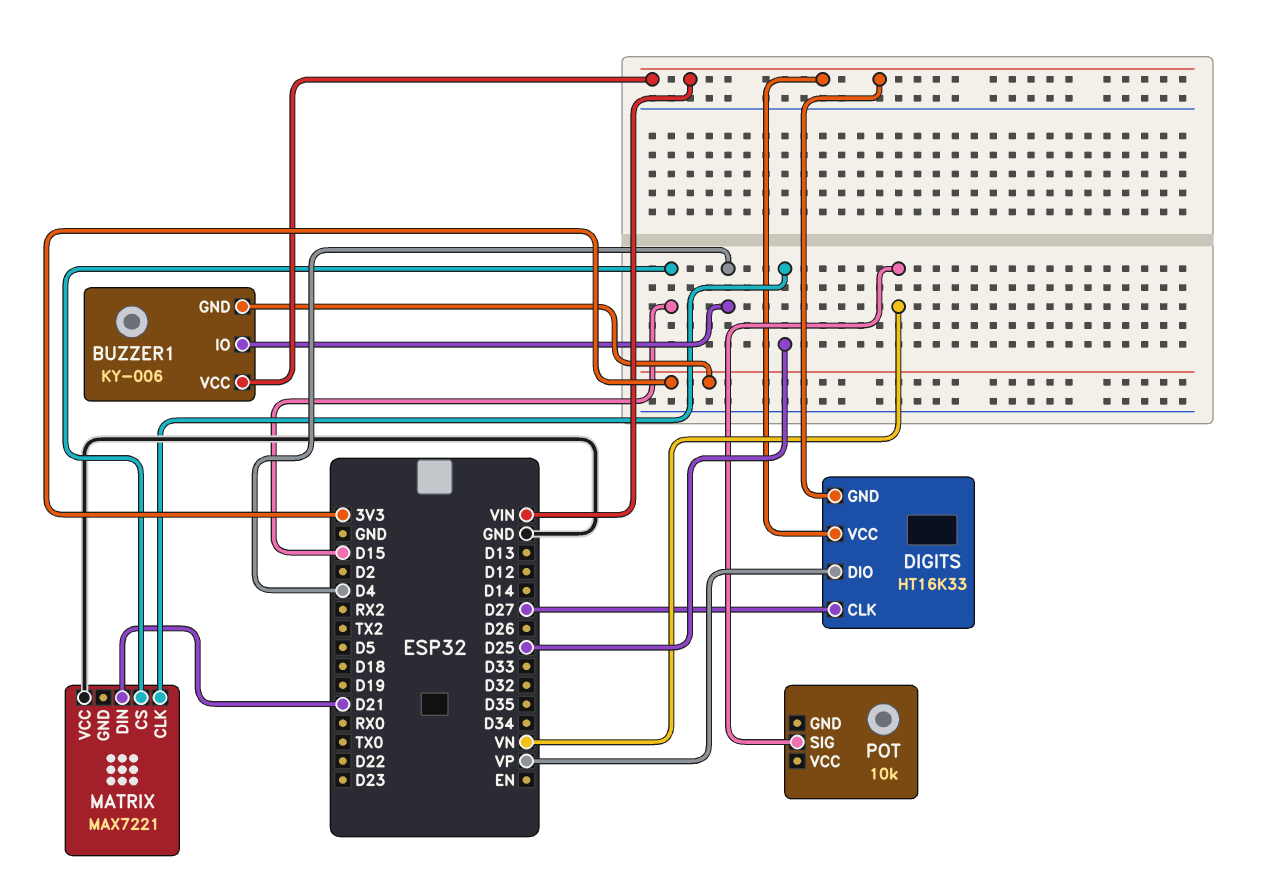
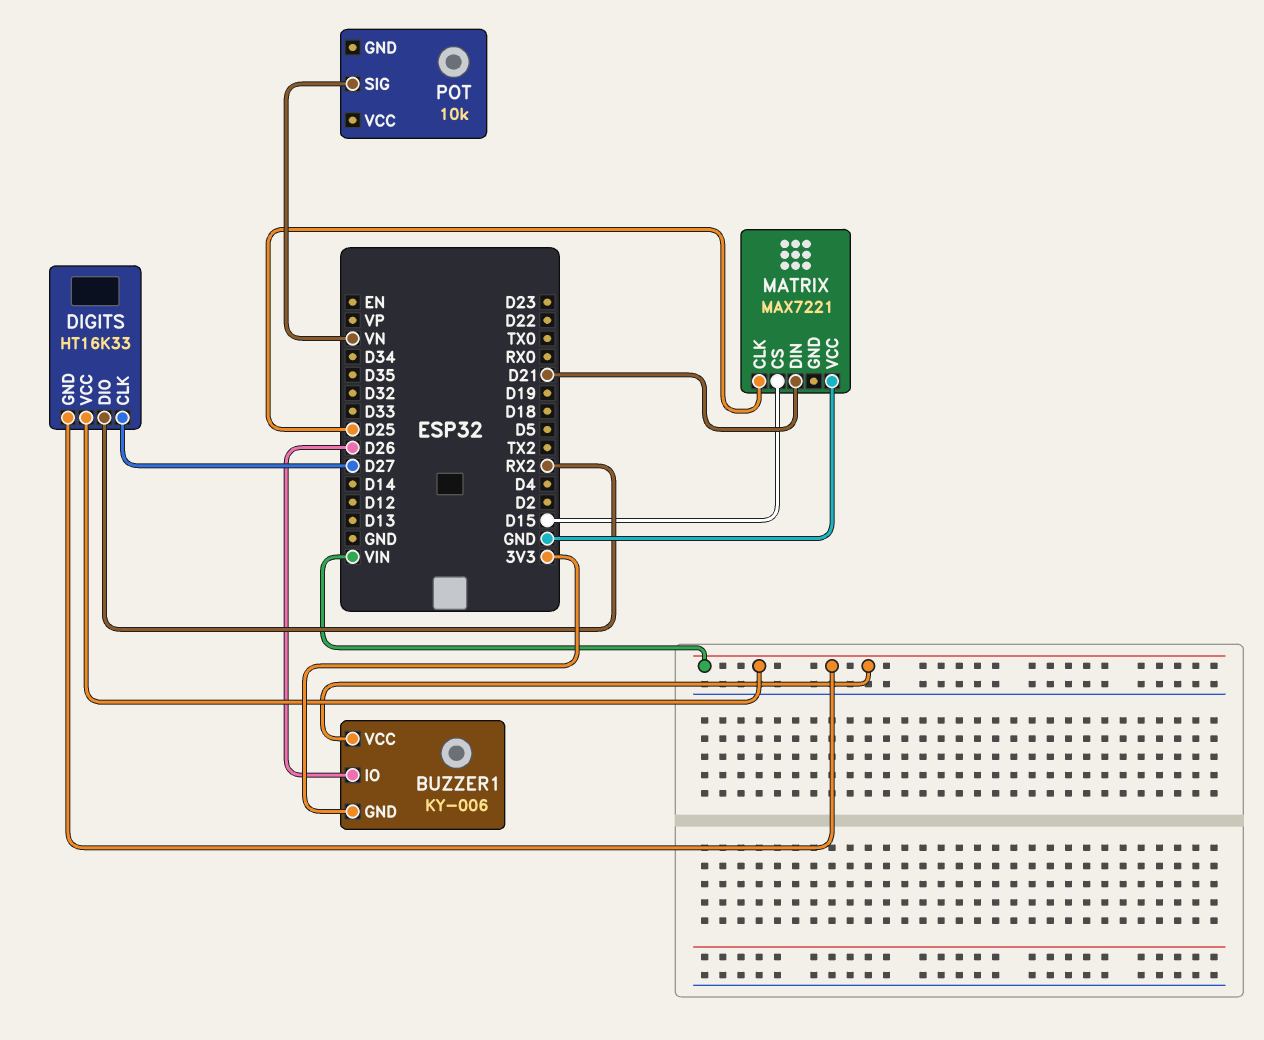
BUZZER1 pin IO: D4 -> D26
DIGITS pin DIO: VP -> RX2

